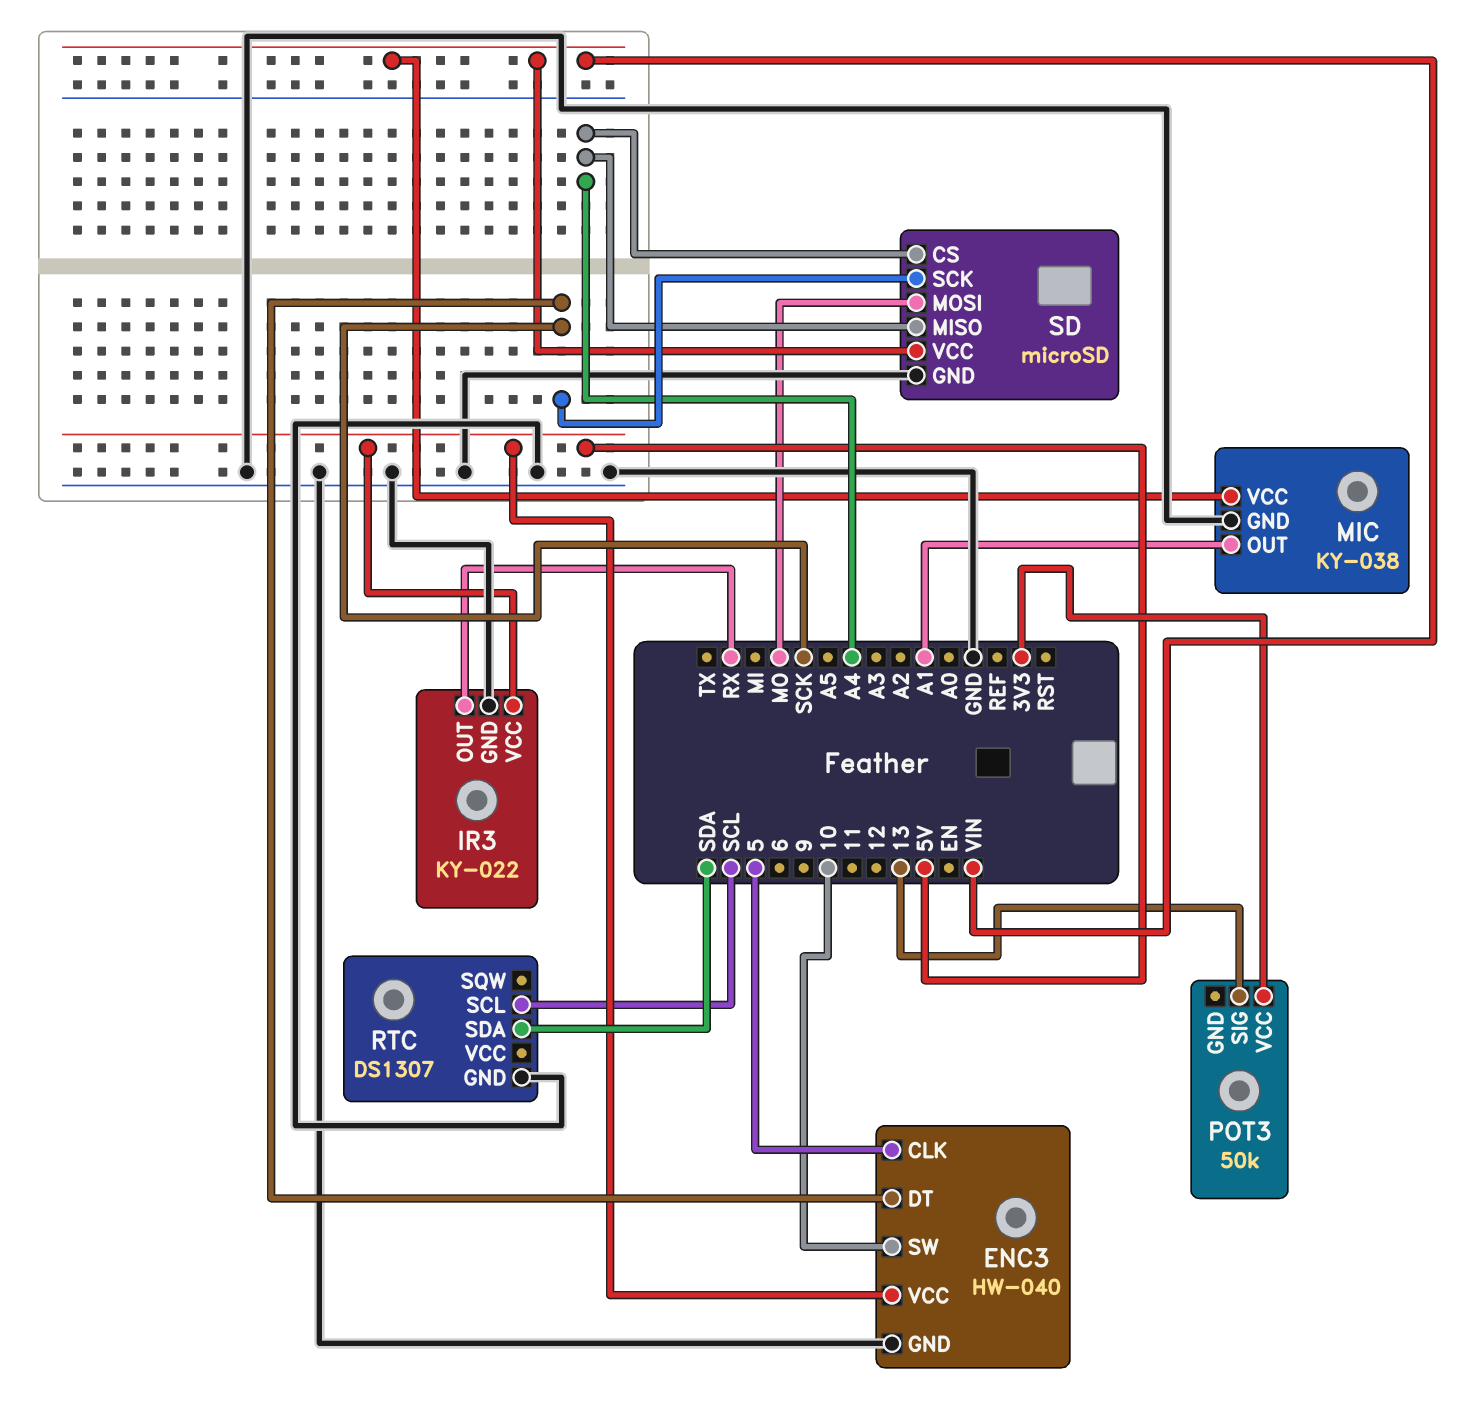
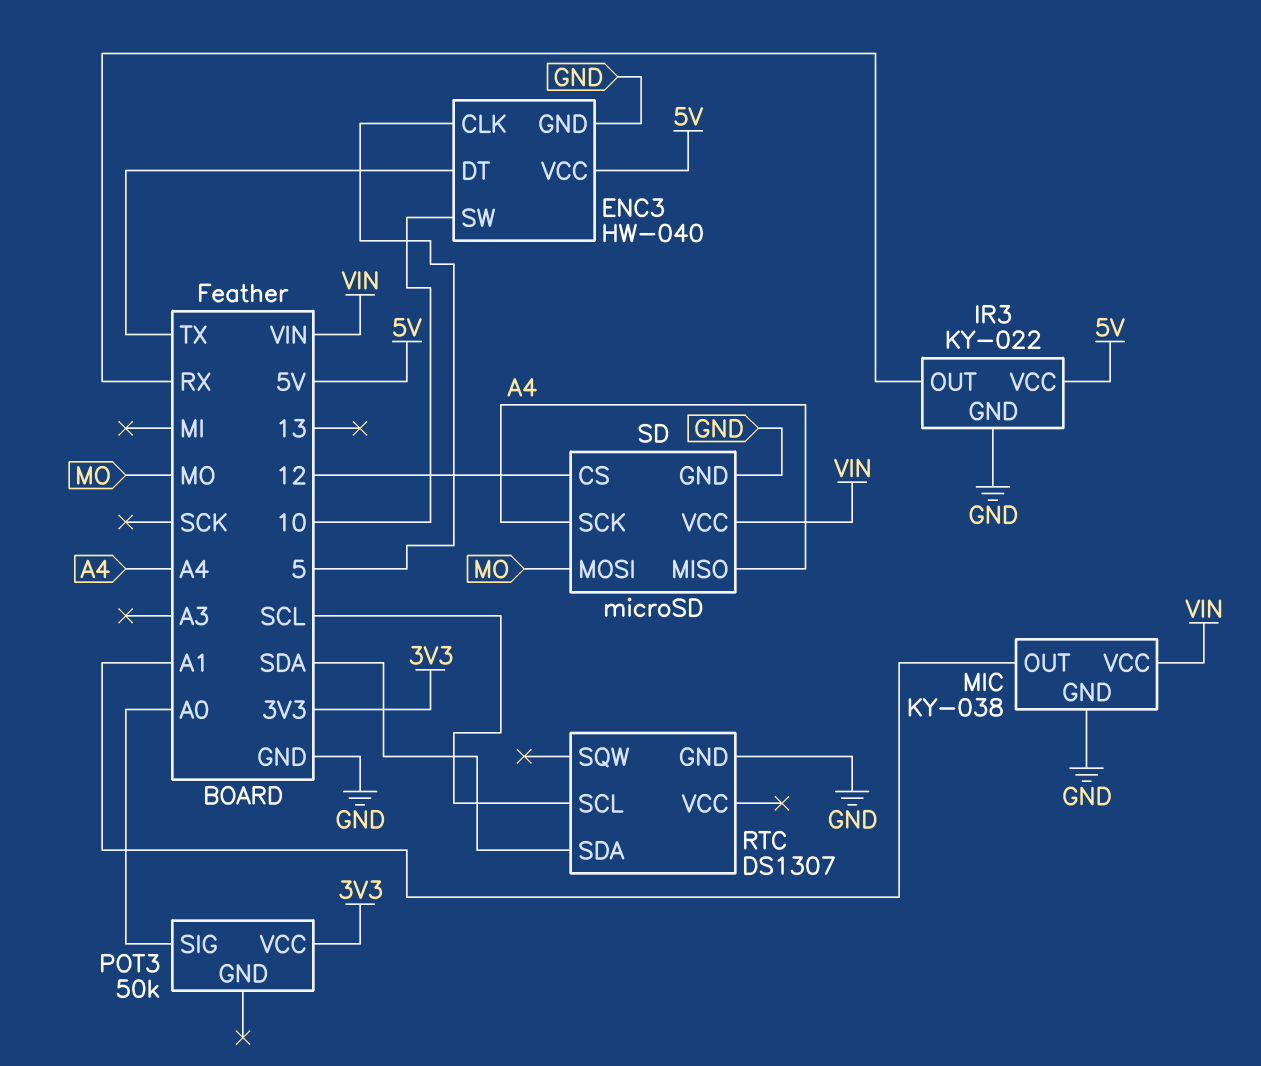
ENC3 pin DT: SCK -> TX
POT3 pin SIG: 13 -> A0
SD pin CS: A4 -> 12
SD pin SCK: SCK -> A4

